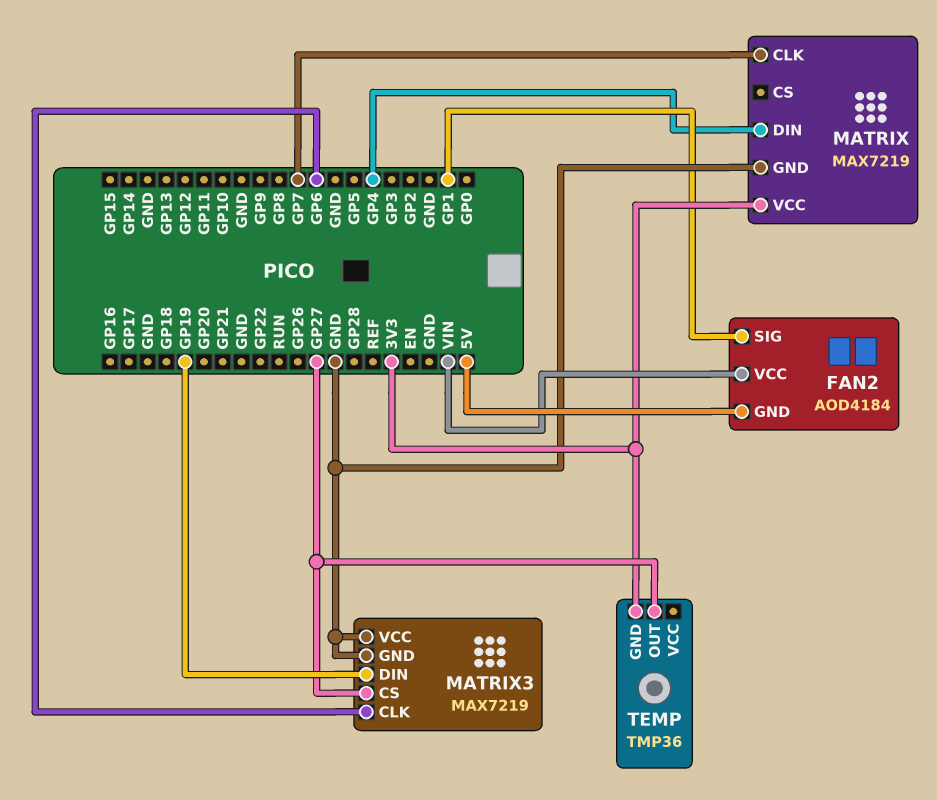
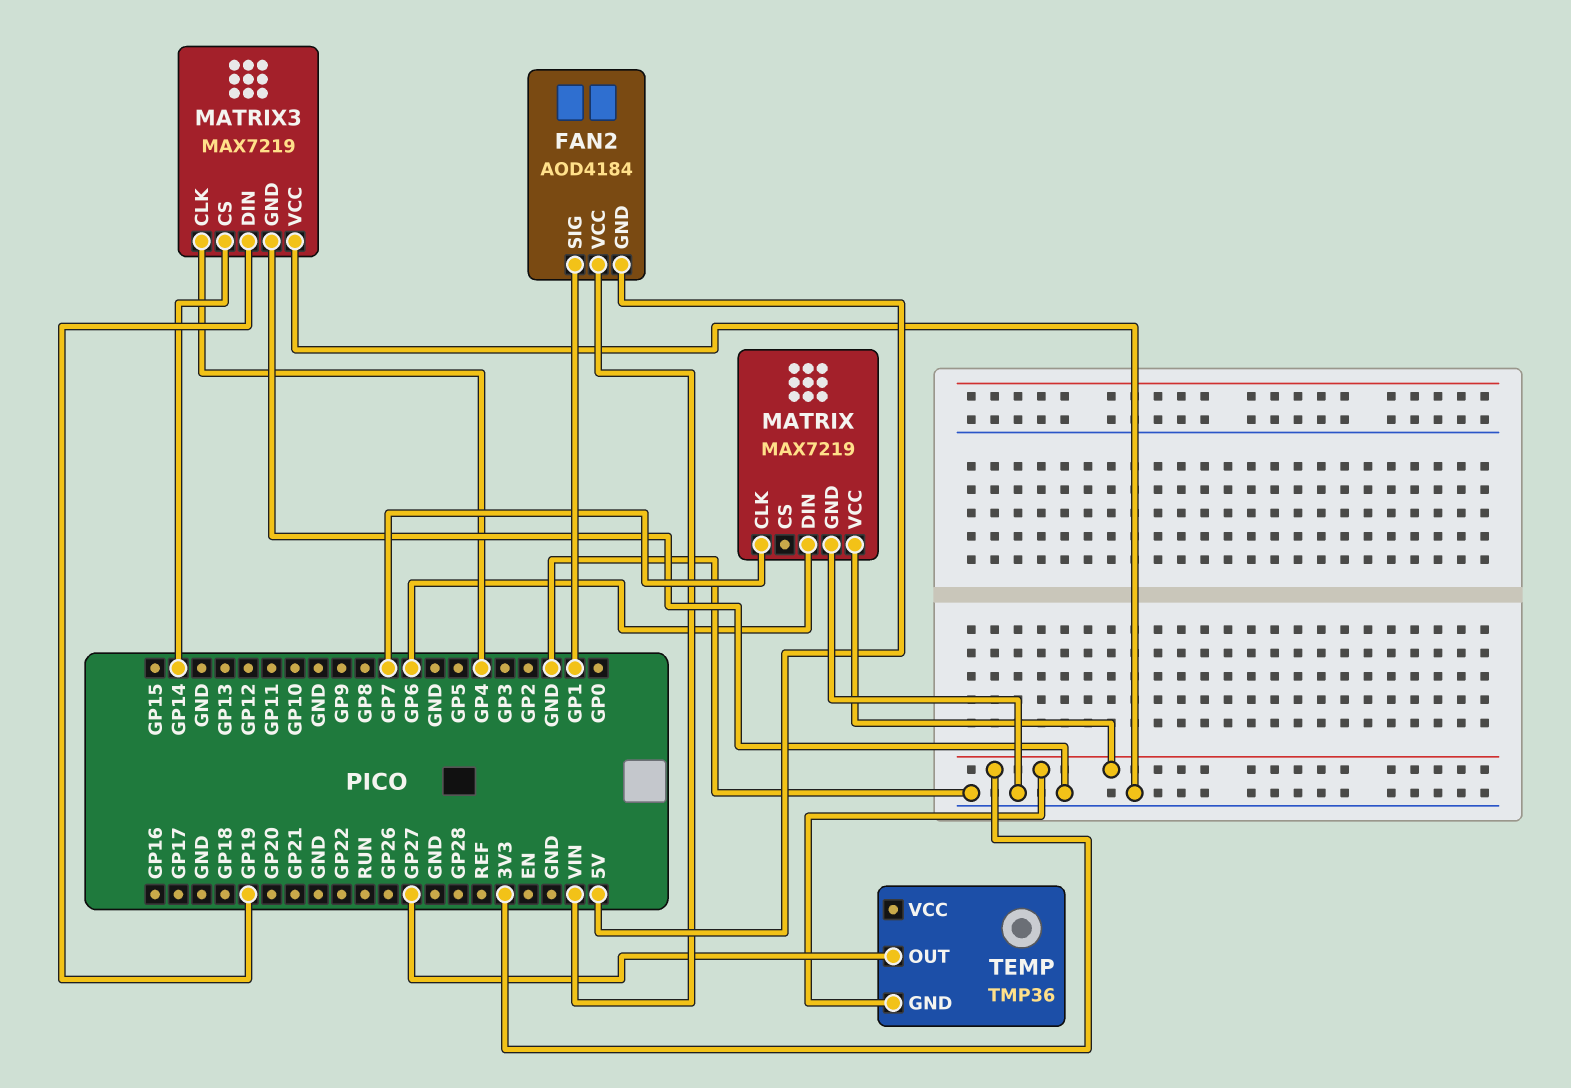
MATRIX pin DIN: GP4 -> GP6
MATRIX3 pin CLK: GP6 -> GP4
MATRIX3 pin CS: GP27 -> GP14

